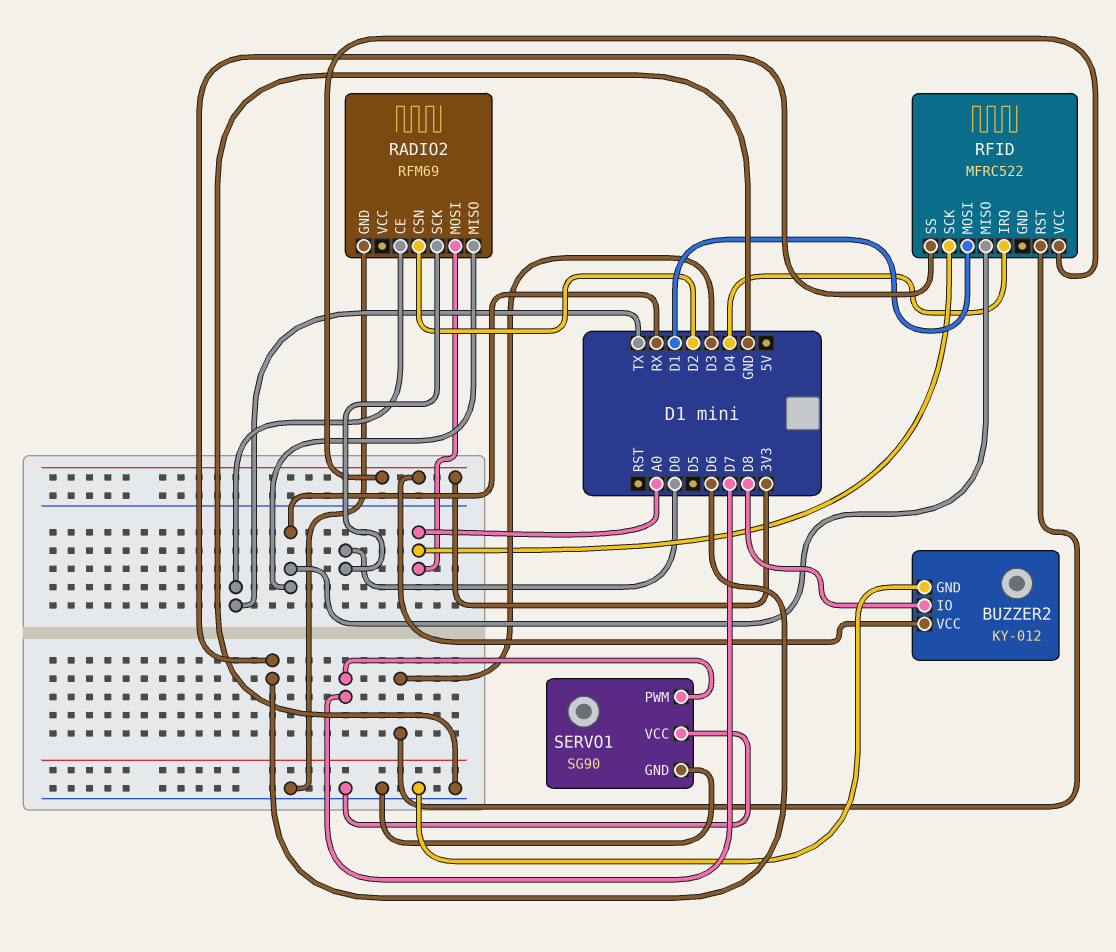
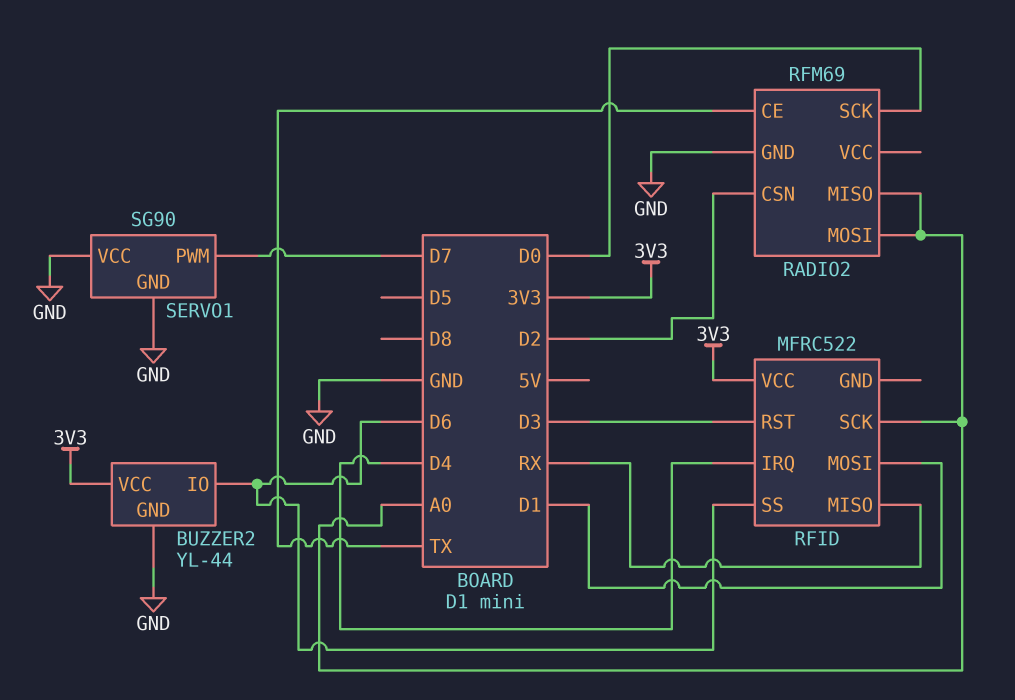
BUZZER2: KY-012 -> YL-44
BUZZER2 pin IO: D8 -> D6
RADIO2 pin MISO: RX -> A0

